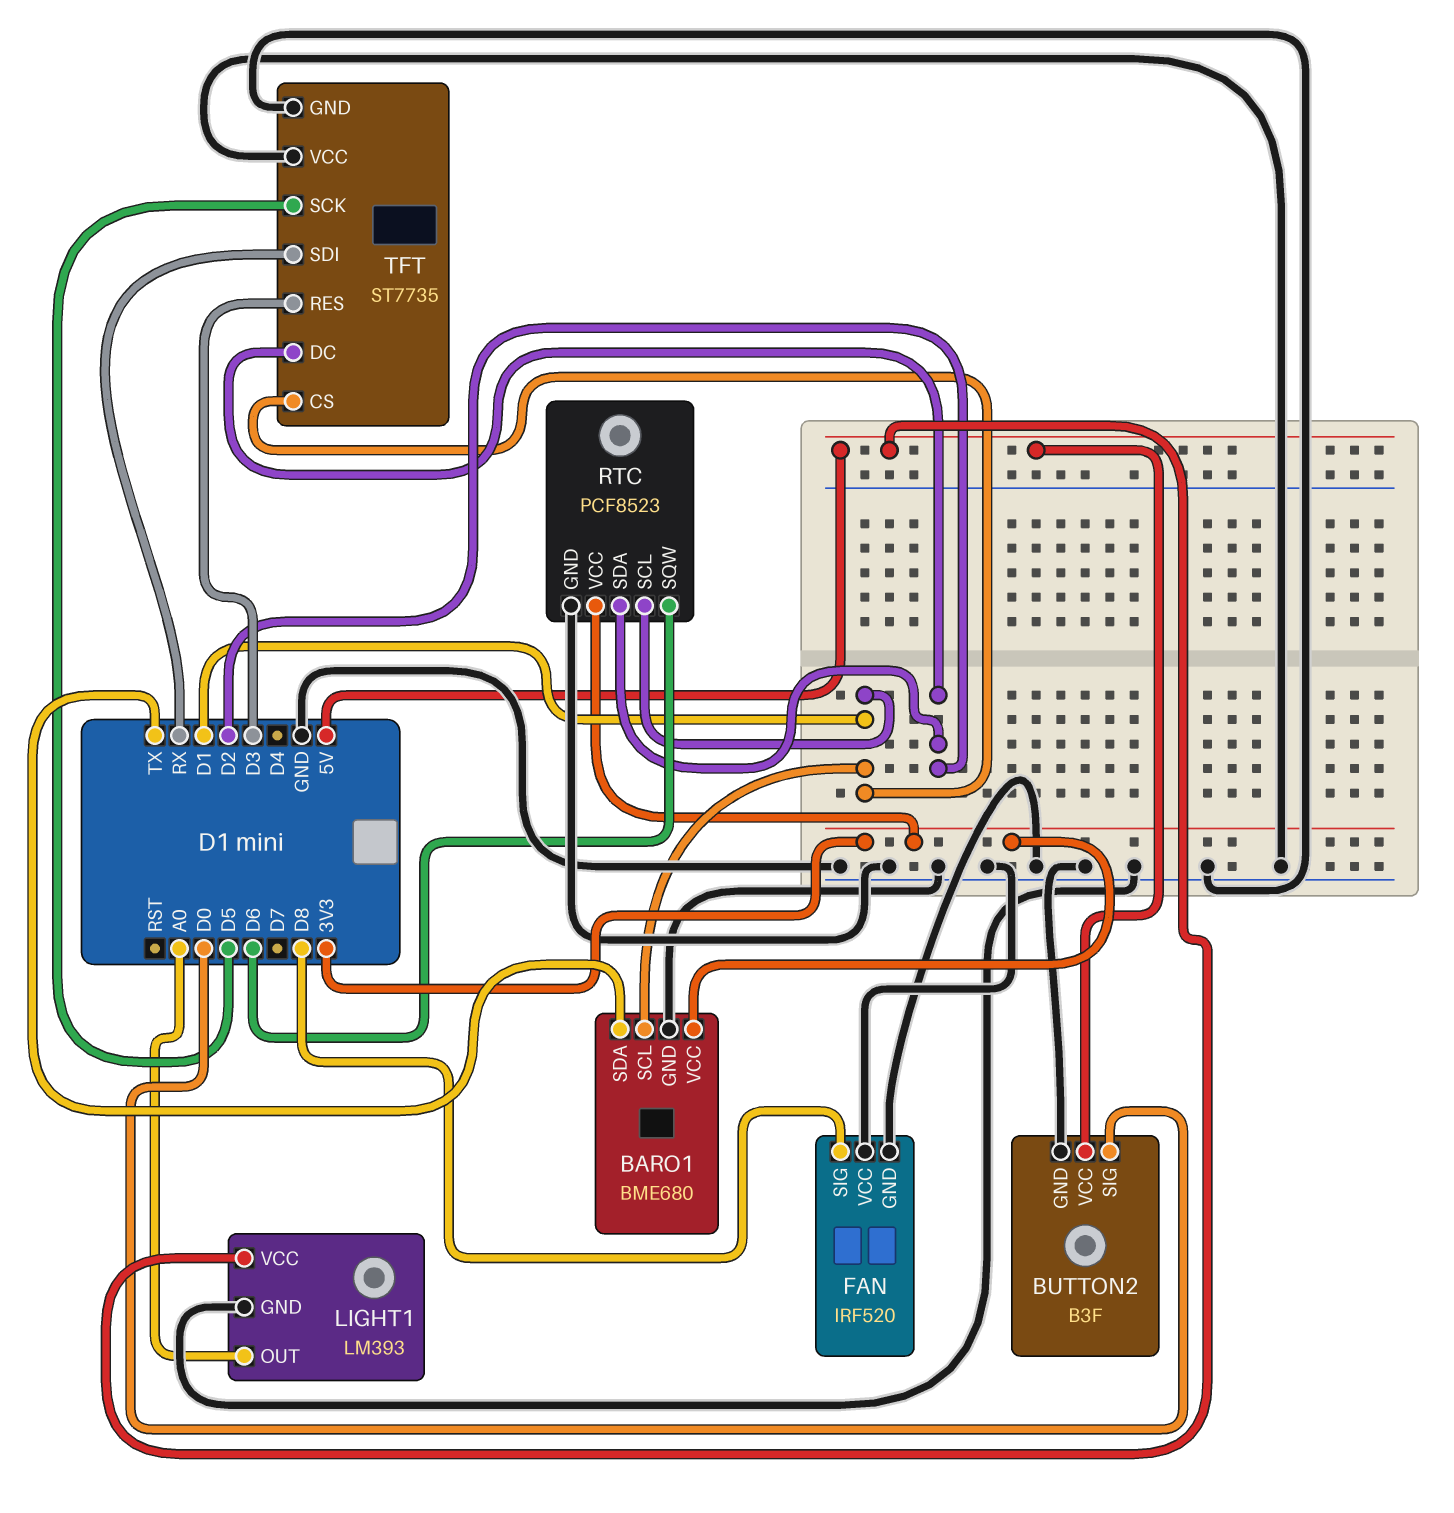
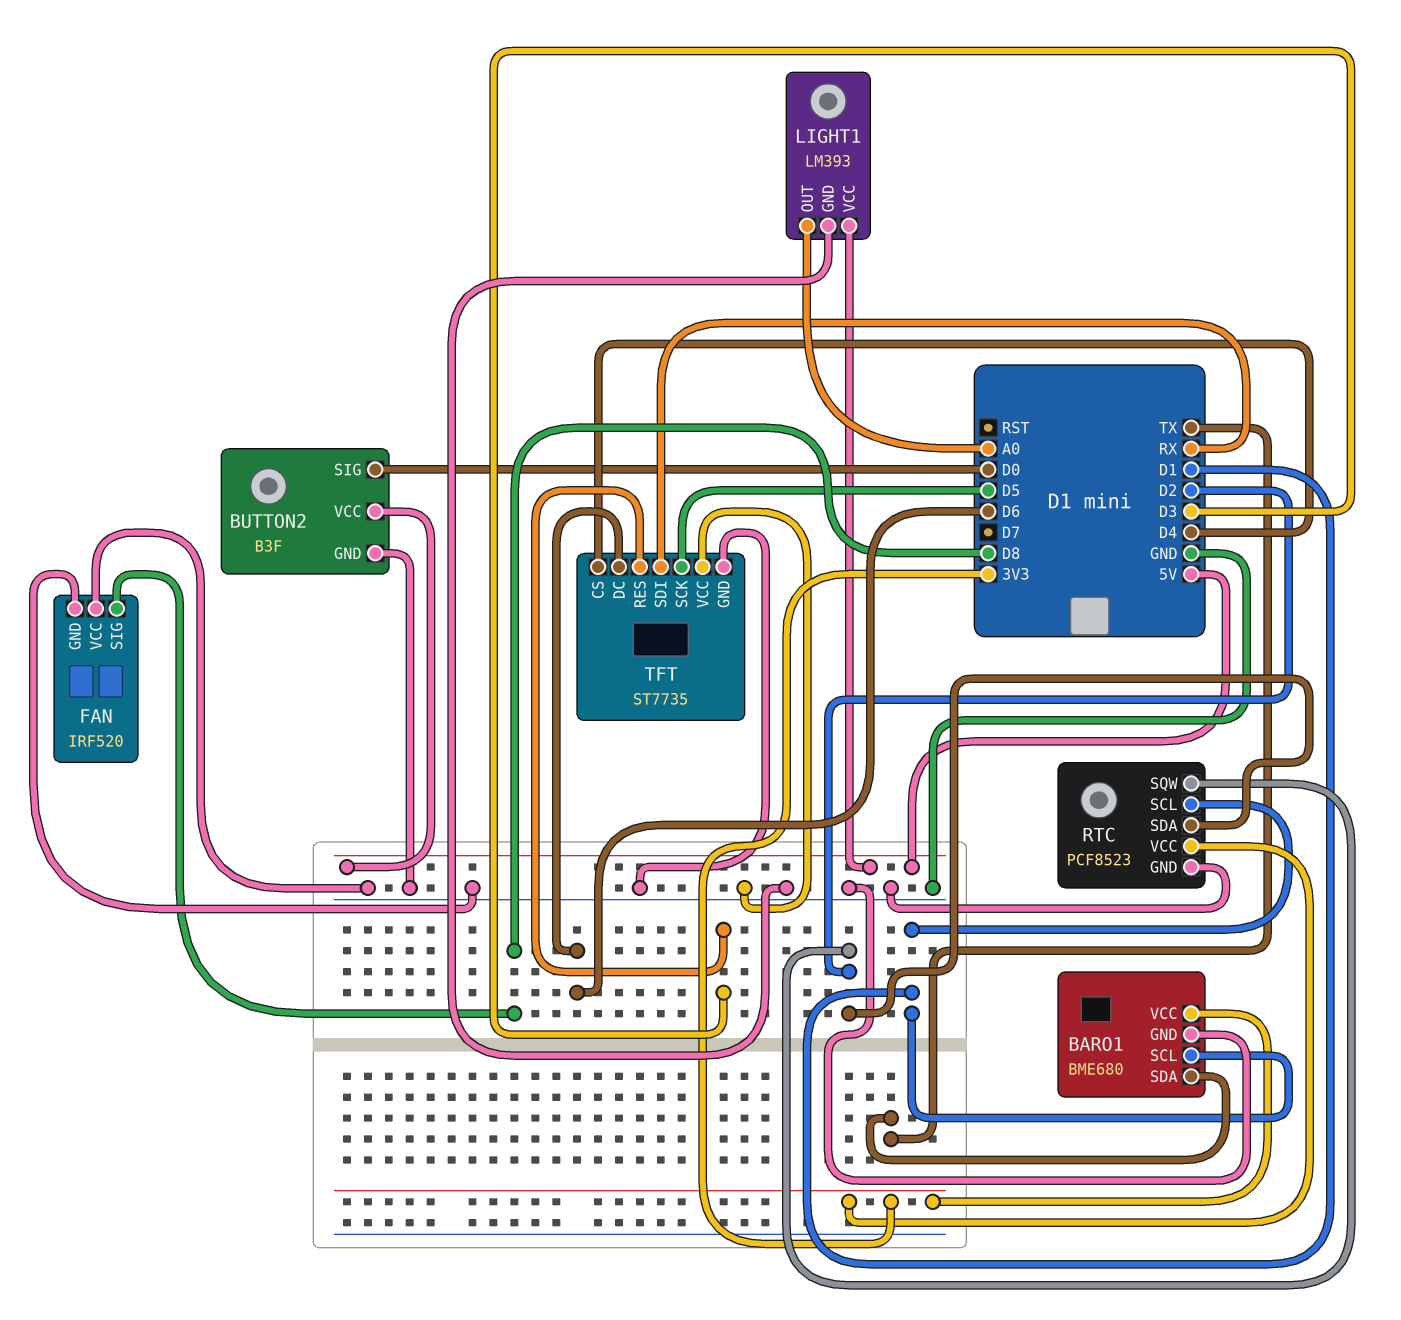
RTC pin SQW: D6 -> D2
TFT pin CS: D1 -> D4
TFT pin DC: D2 -> D6

